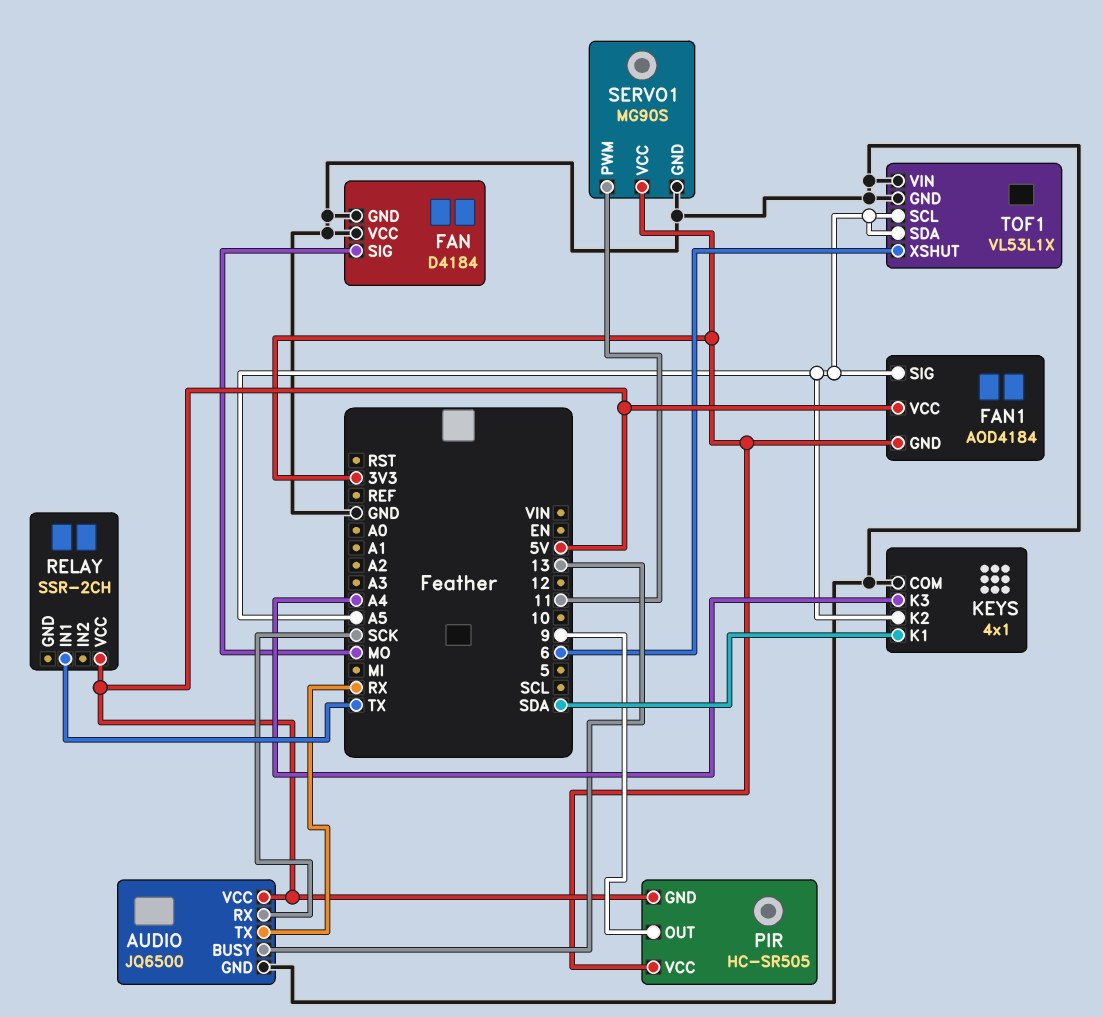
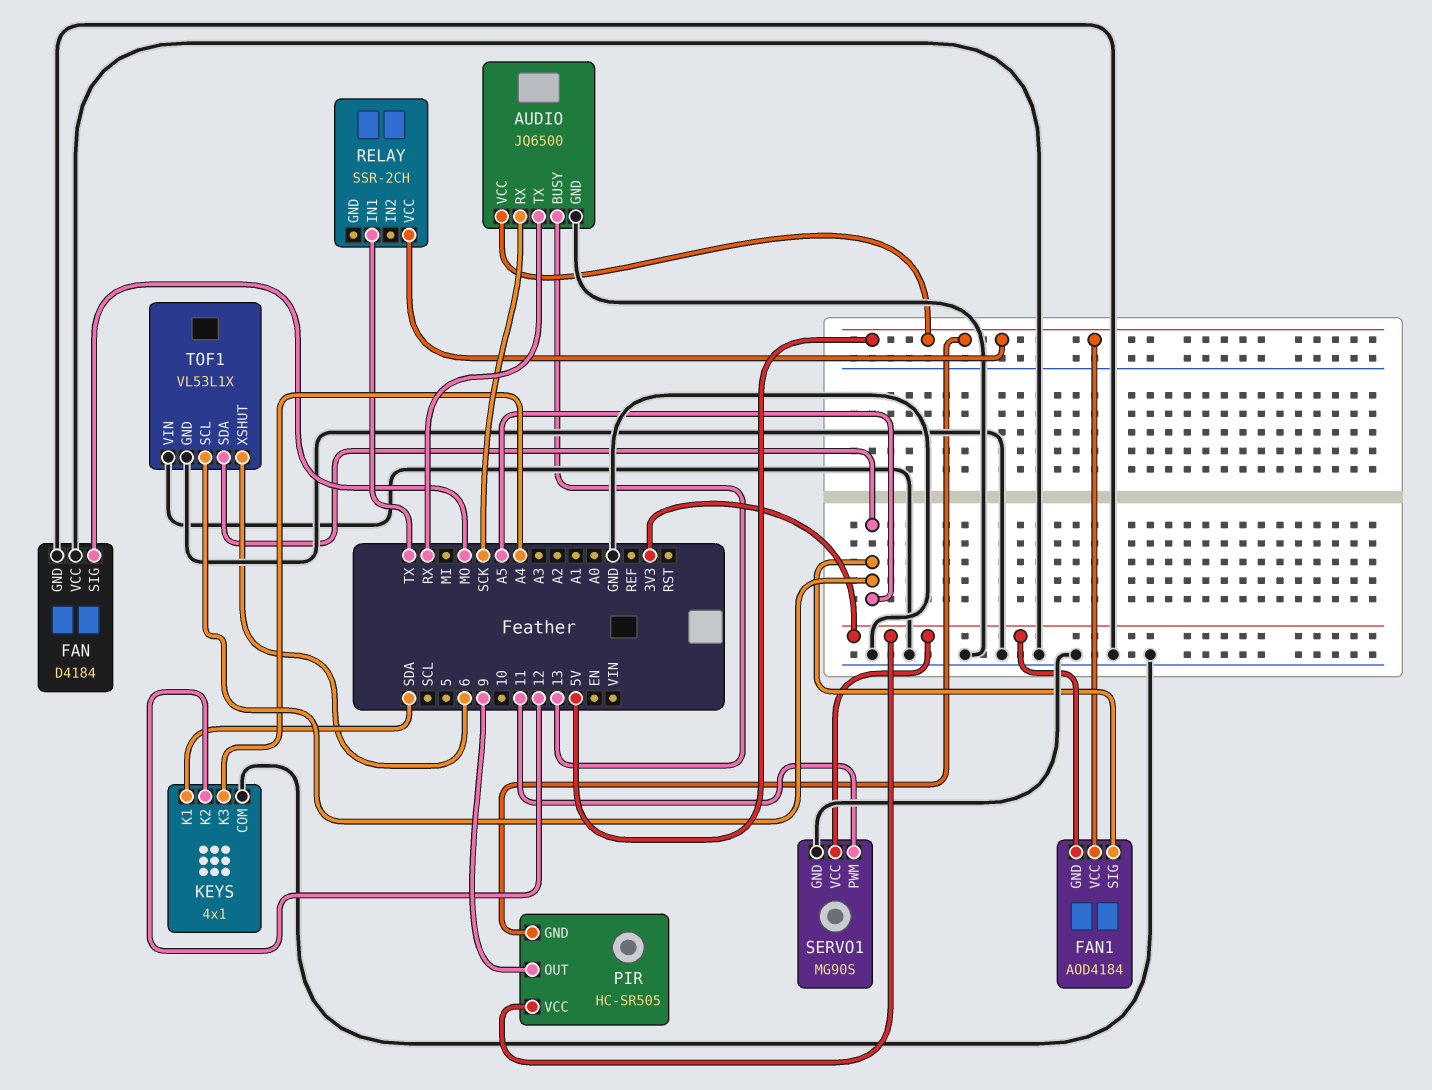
KEYS pin K2: A5 -> 12

